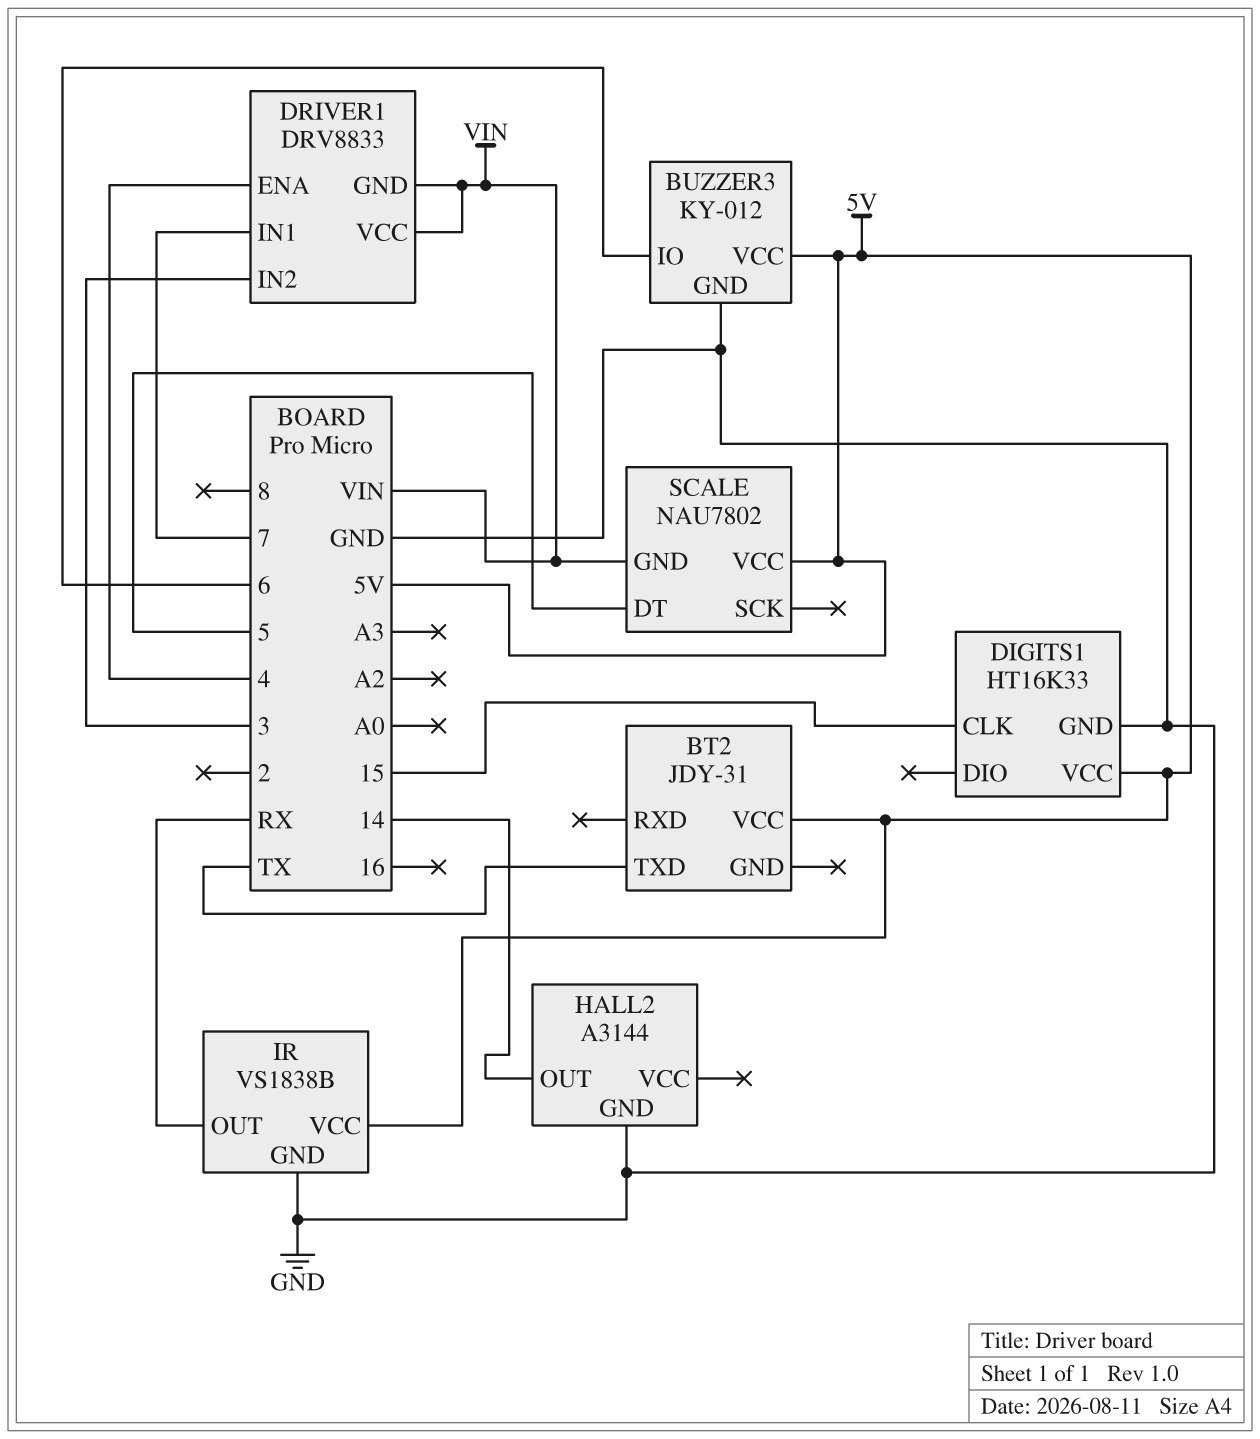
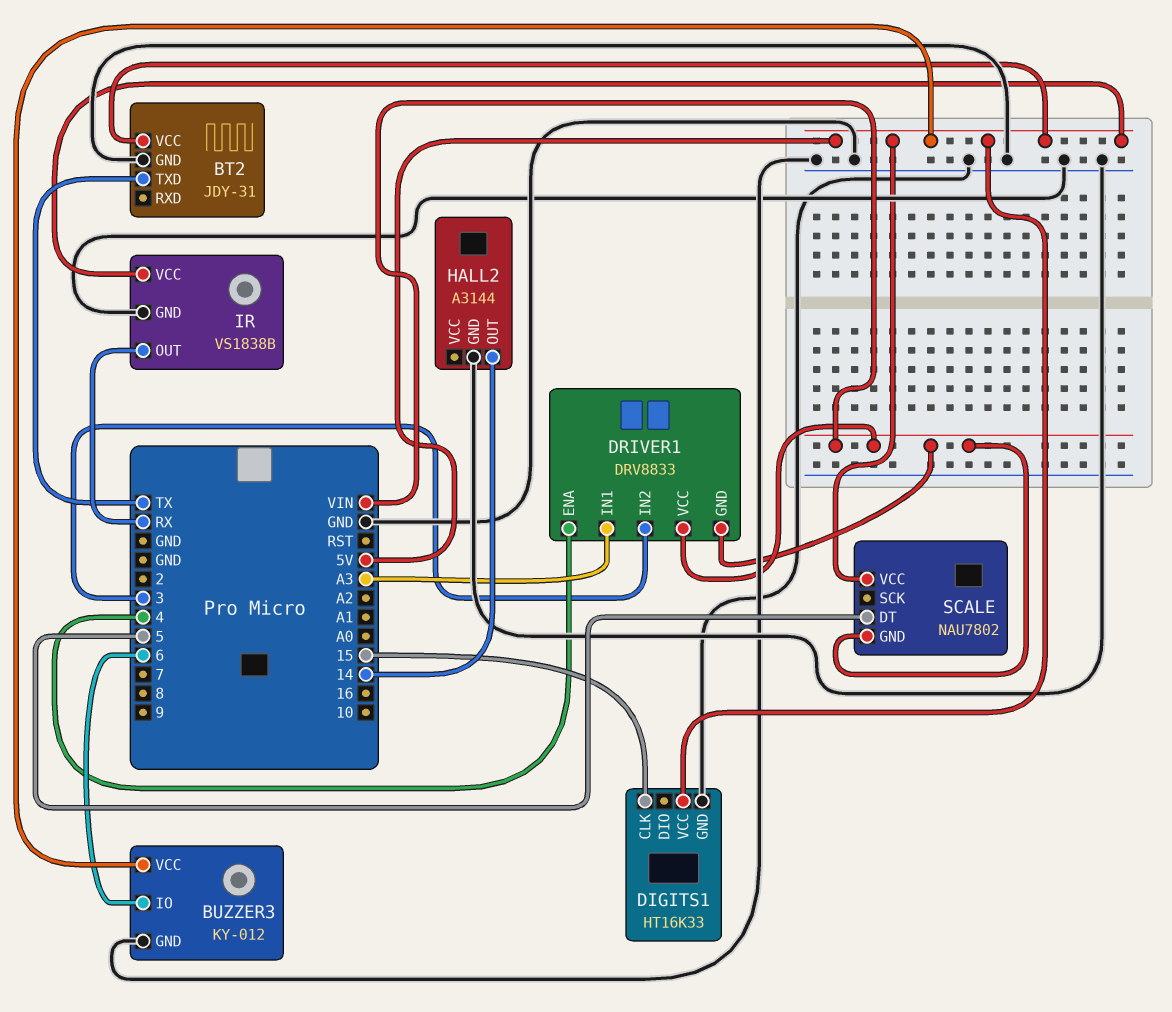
BT2 pin GND: none -> GND
DRIVER1 pin IN1: 7 -> A3

